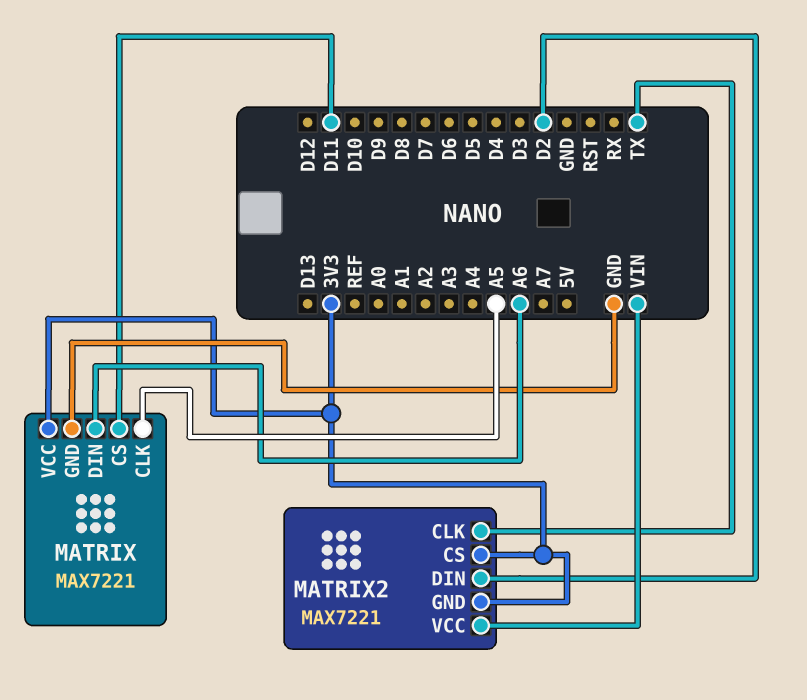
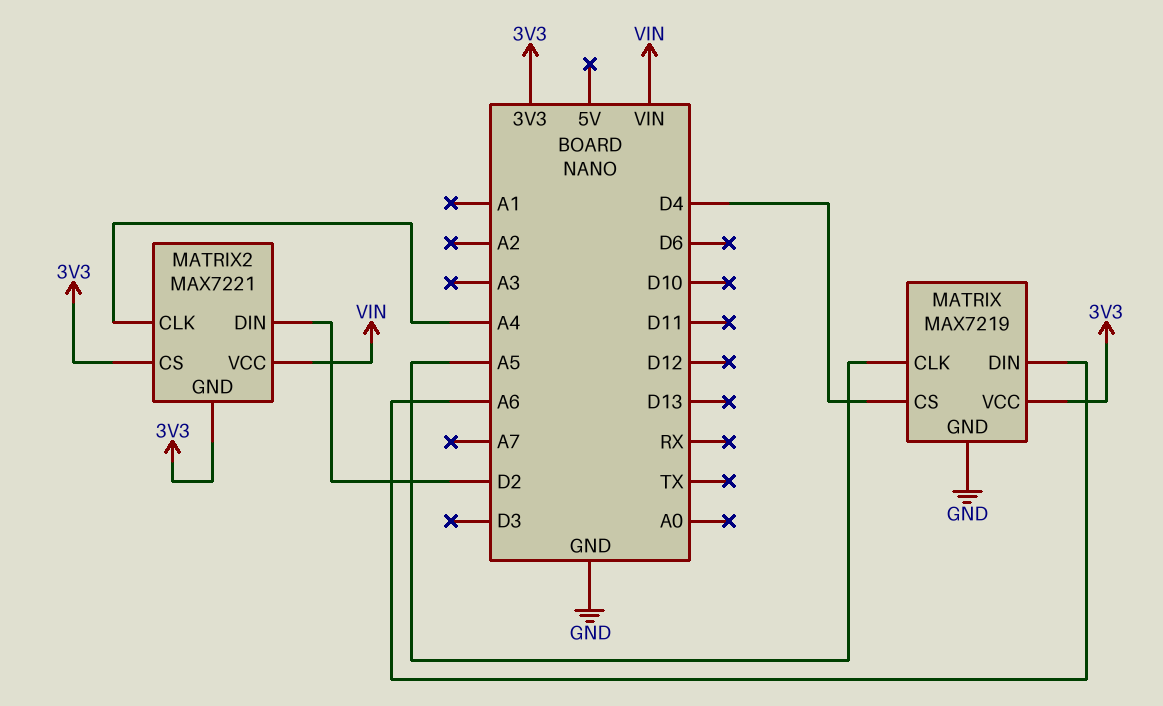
MATRIX: MAX7221 -> MAX7219
MATRIX pin CS: D11 -> D4
MATRIX2 pin CLK: TX -> A4

